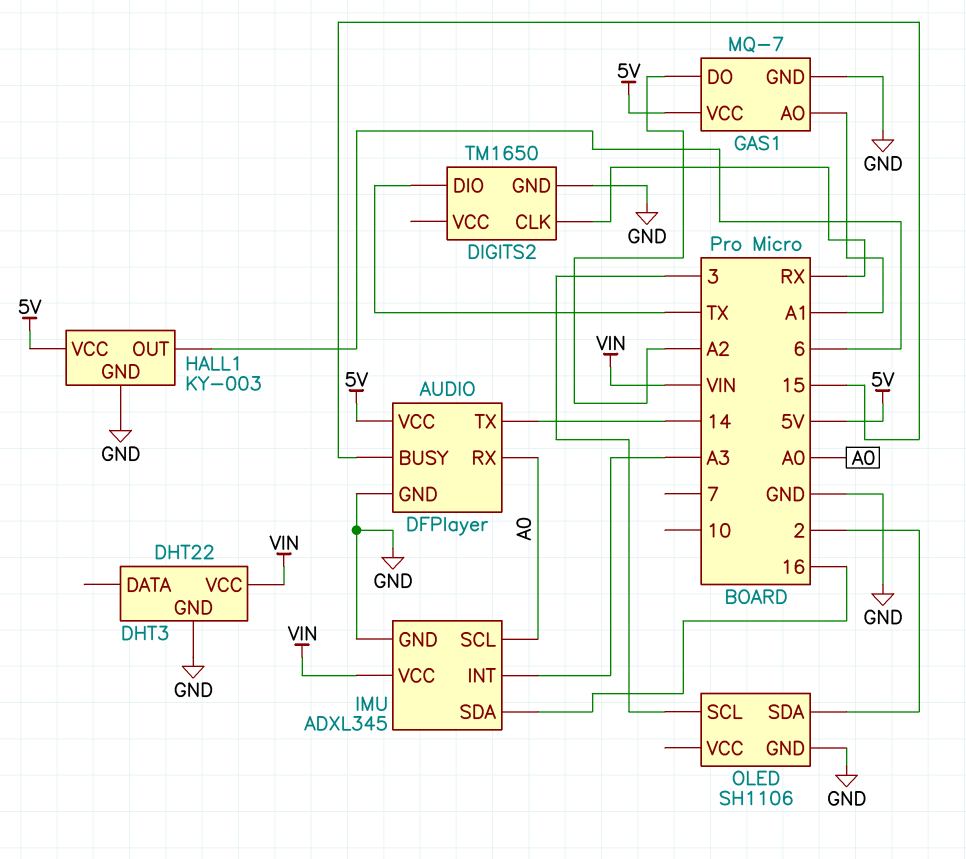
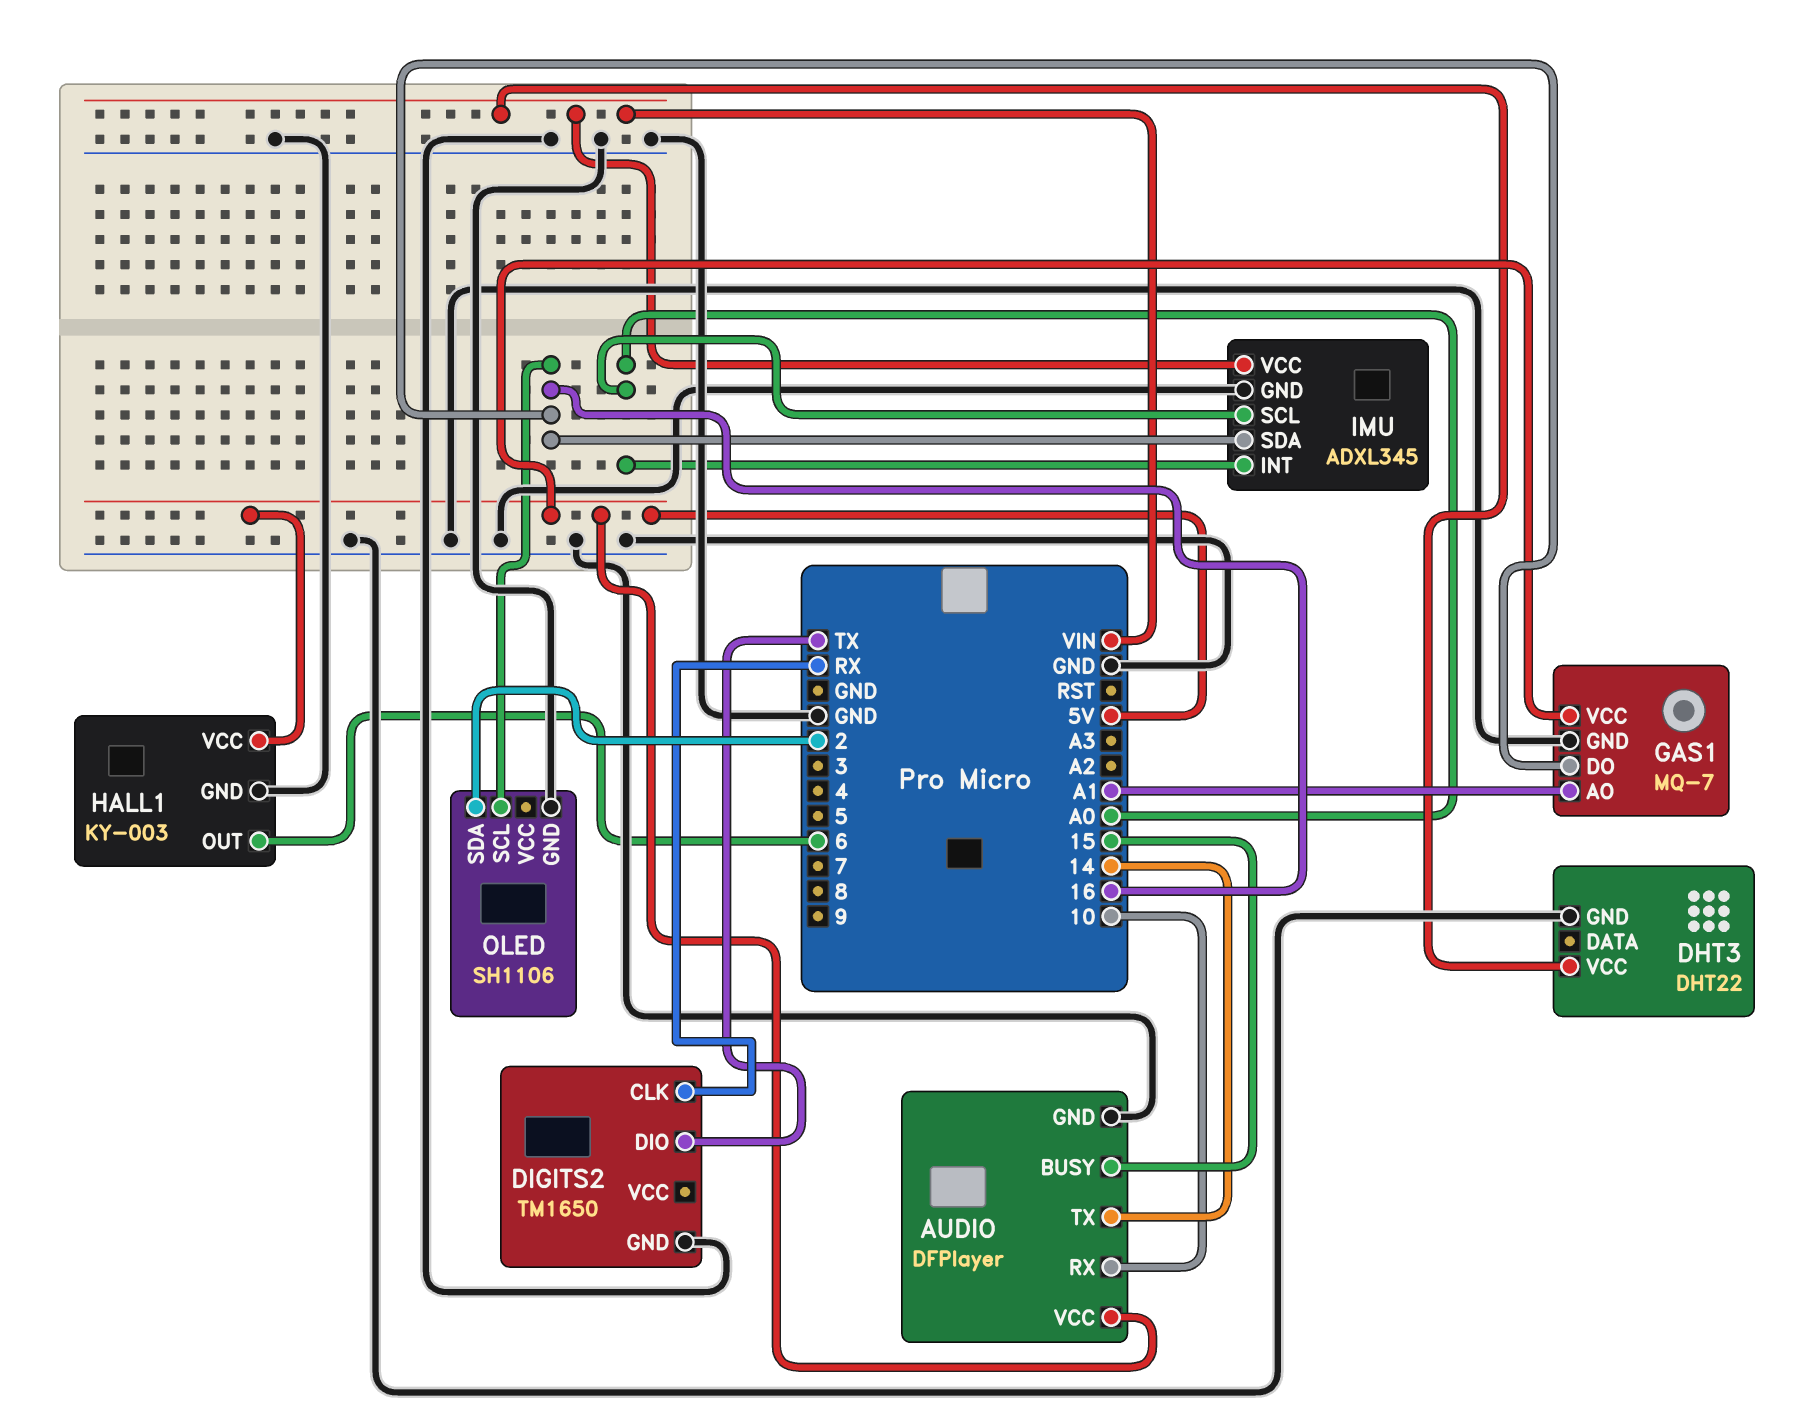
AUDIO pin RX: A0 -> 10
GAS1 pin DO: A2 -> 16
IMU pin INT: A3 -> A0
OLED pin SCL: 3 -> 16

